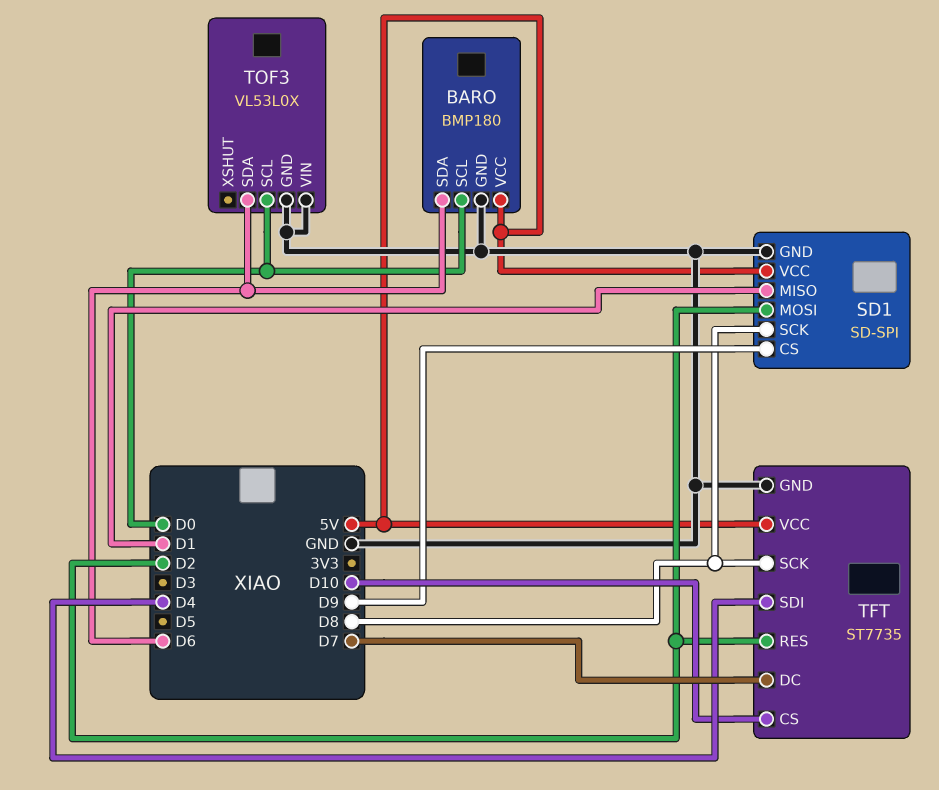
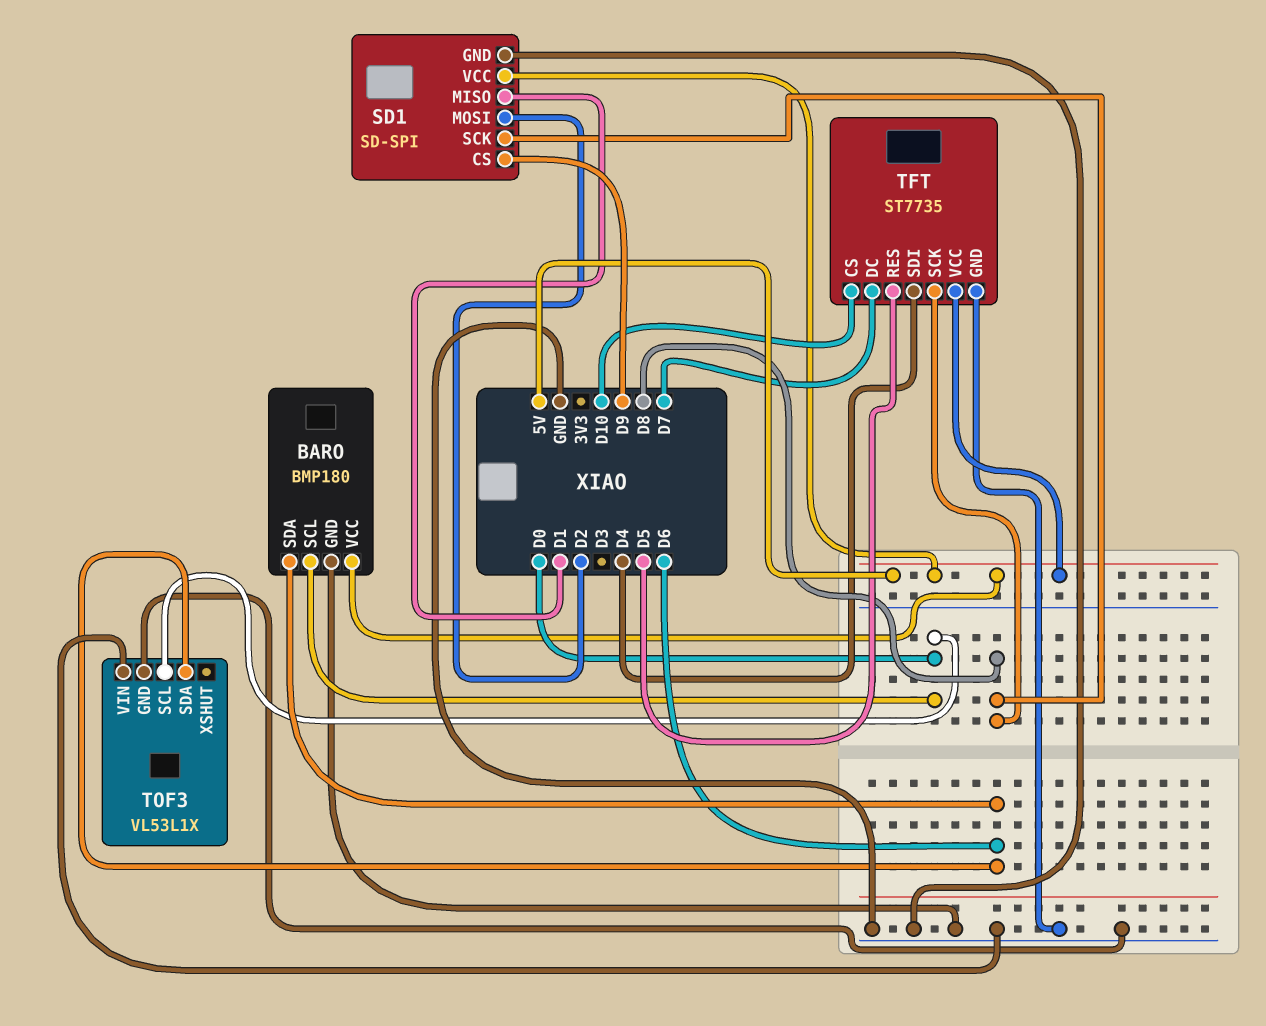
TFT pin RES: D2 -> D5
TOF3: VL53L0X -> VL53L1X

